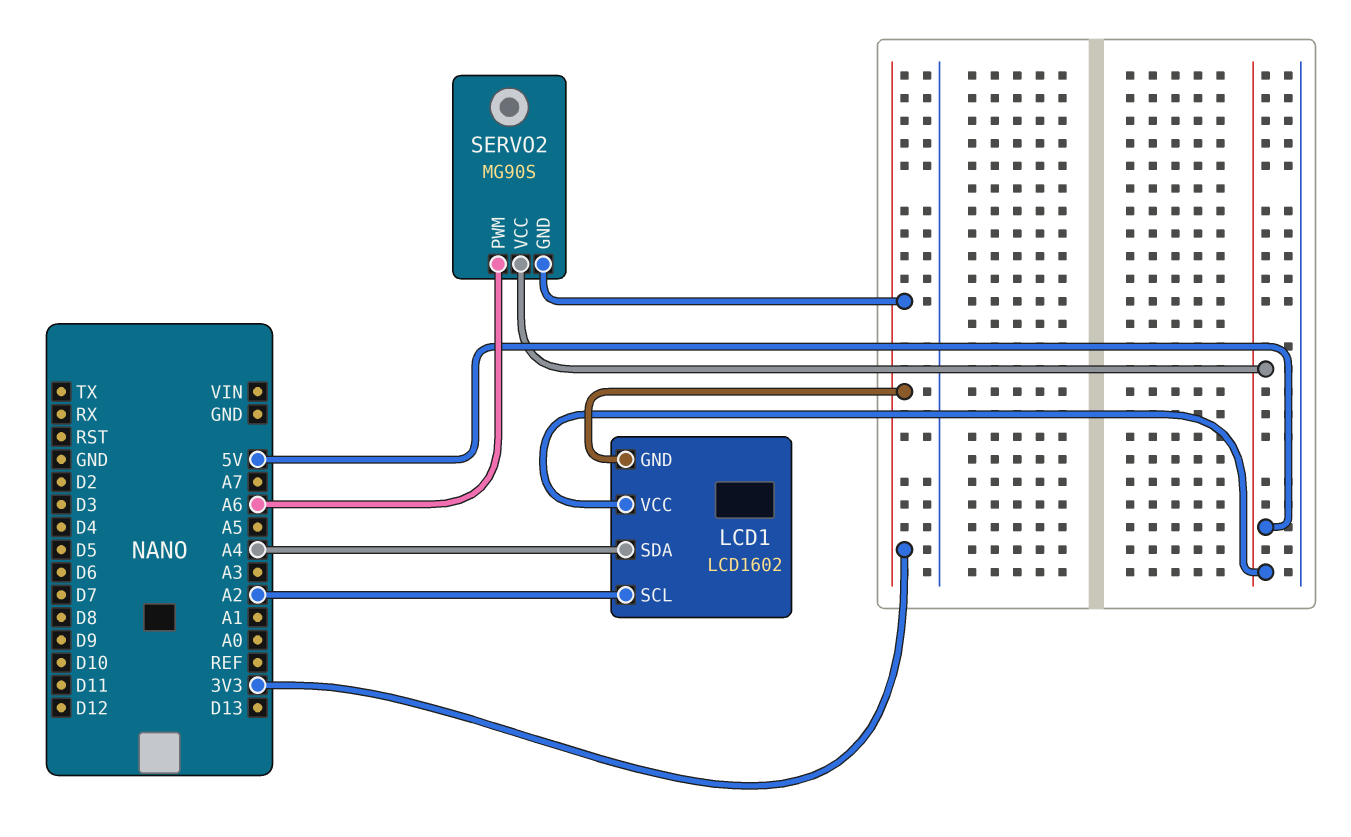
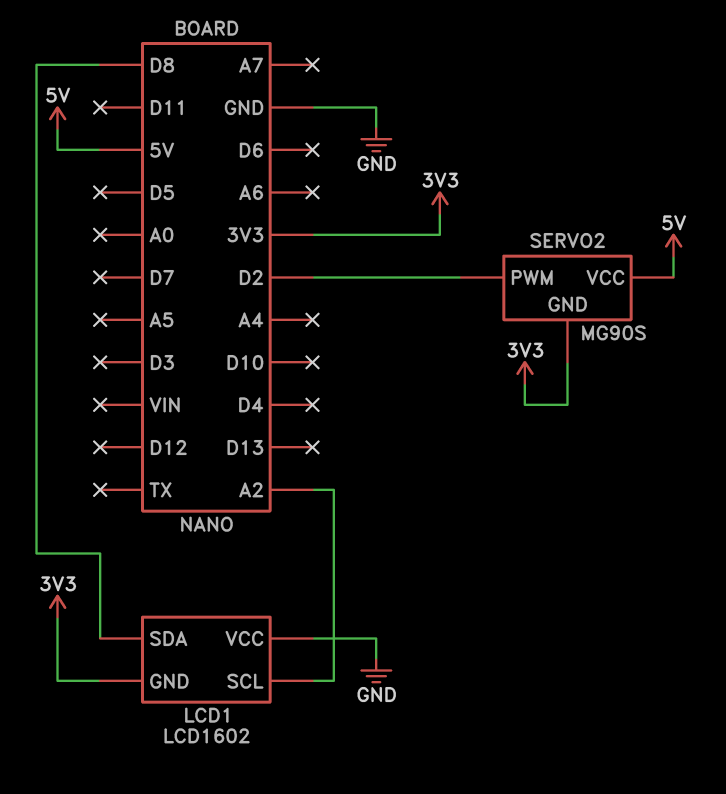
LCD1 pin SDA: A4 -> D8
LCD1 pin VCC: 5V -> GND
SERVO2 pin PWM: A6 -> D2

